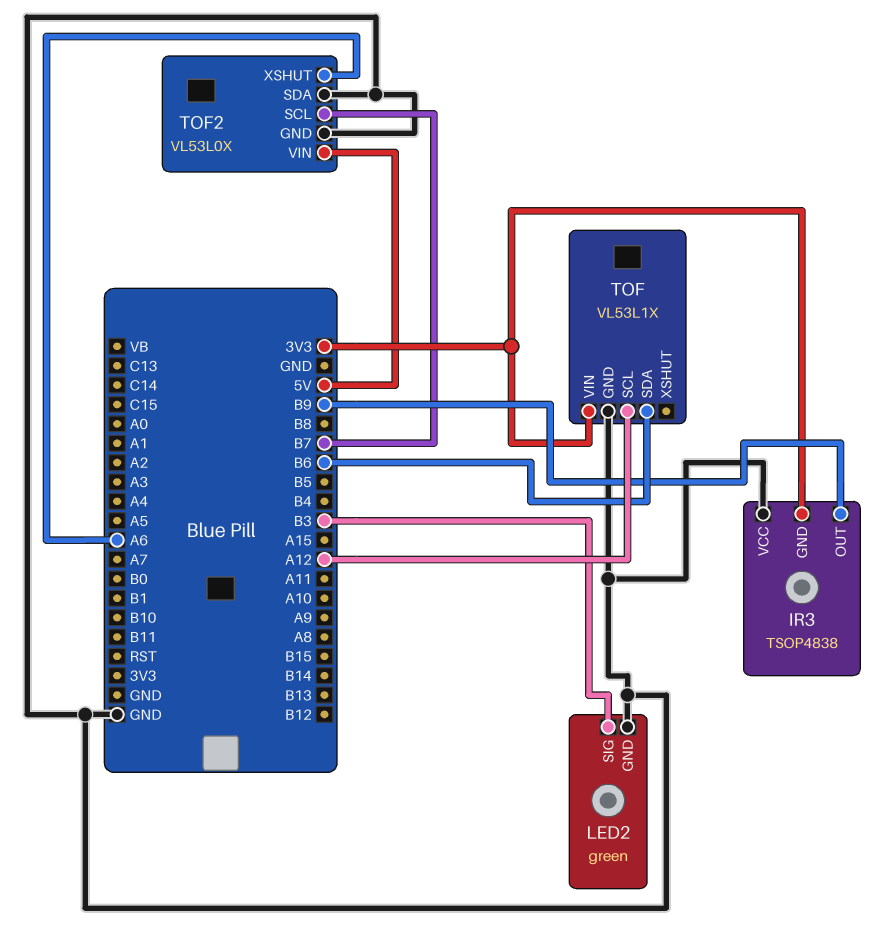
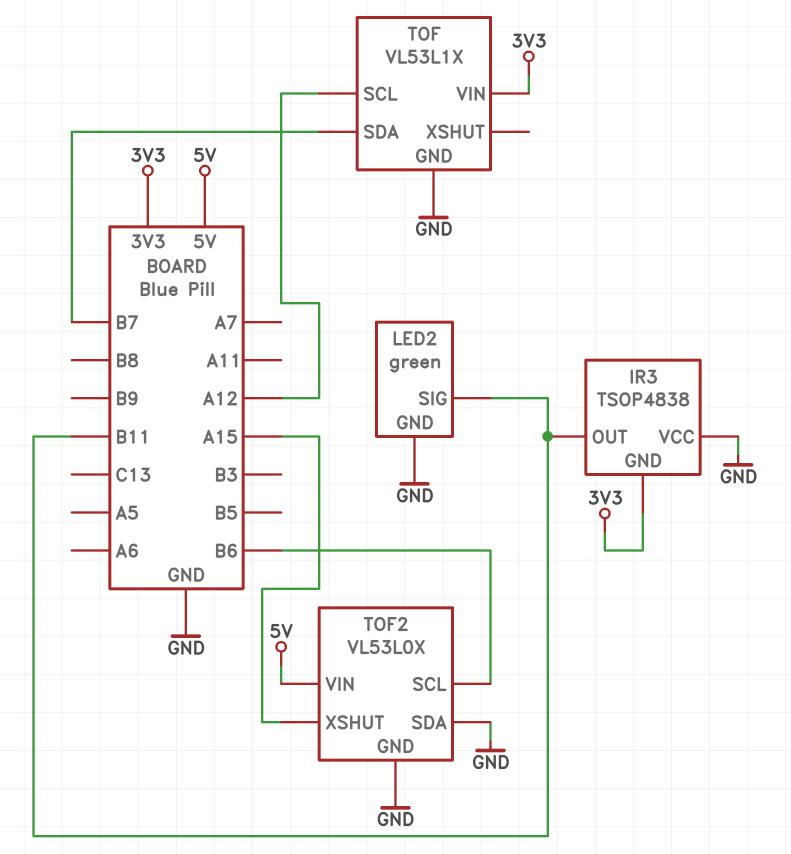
IR3 pin OUT: B9 -> B11
LED2 pin SIG: B3 -> B11
TOF pin SDA: B6 -> B7
TOF2 pin SCL: B7 -> B6
TOF2 pin XSHUT: A6 -> A15

